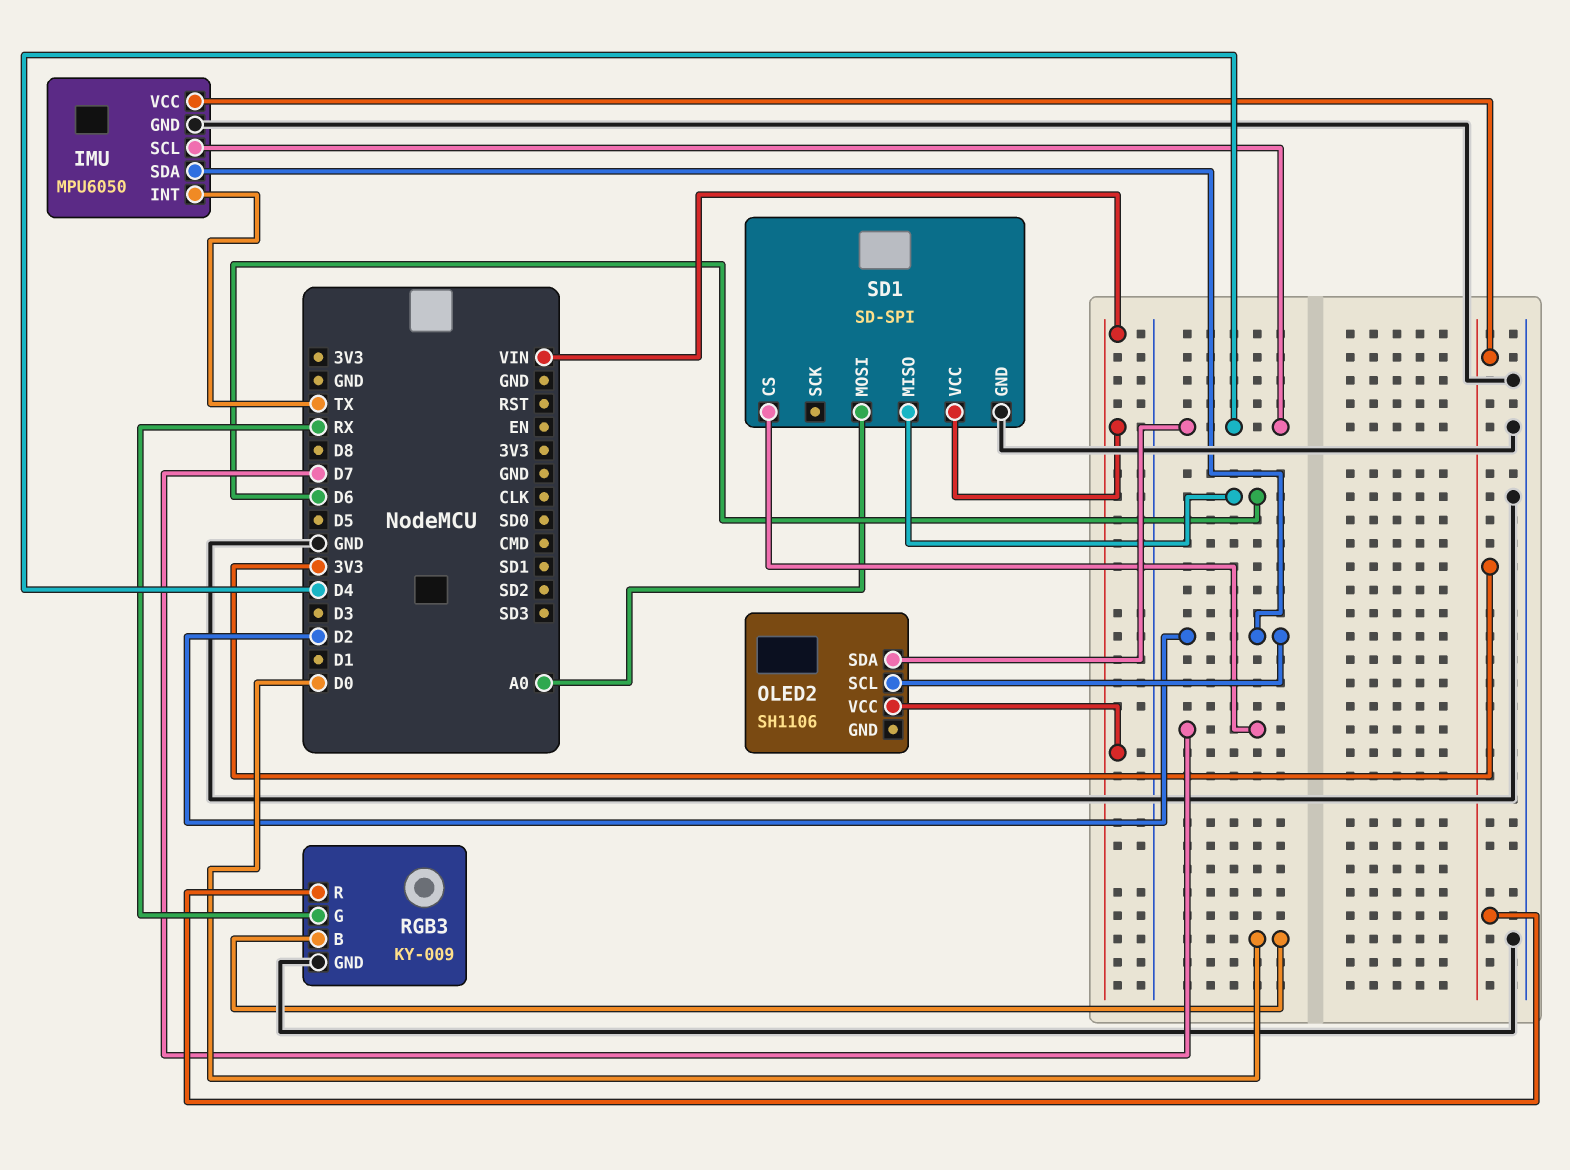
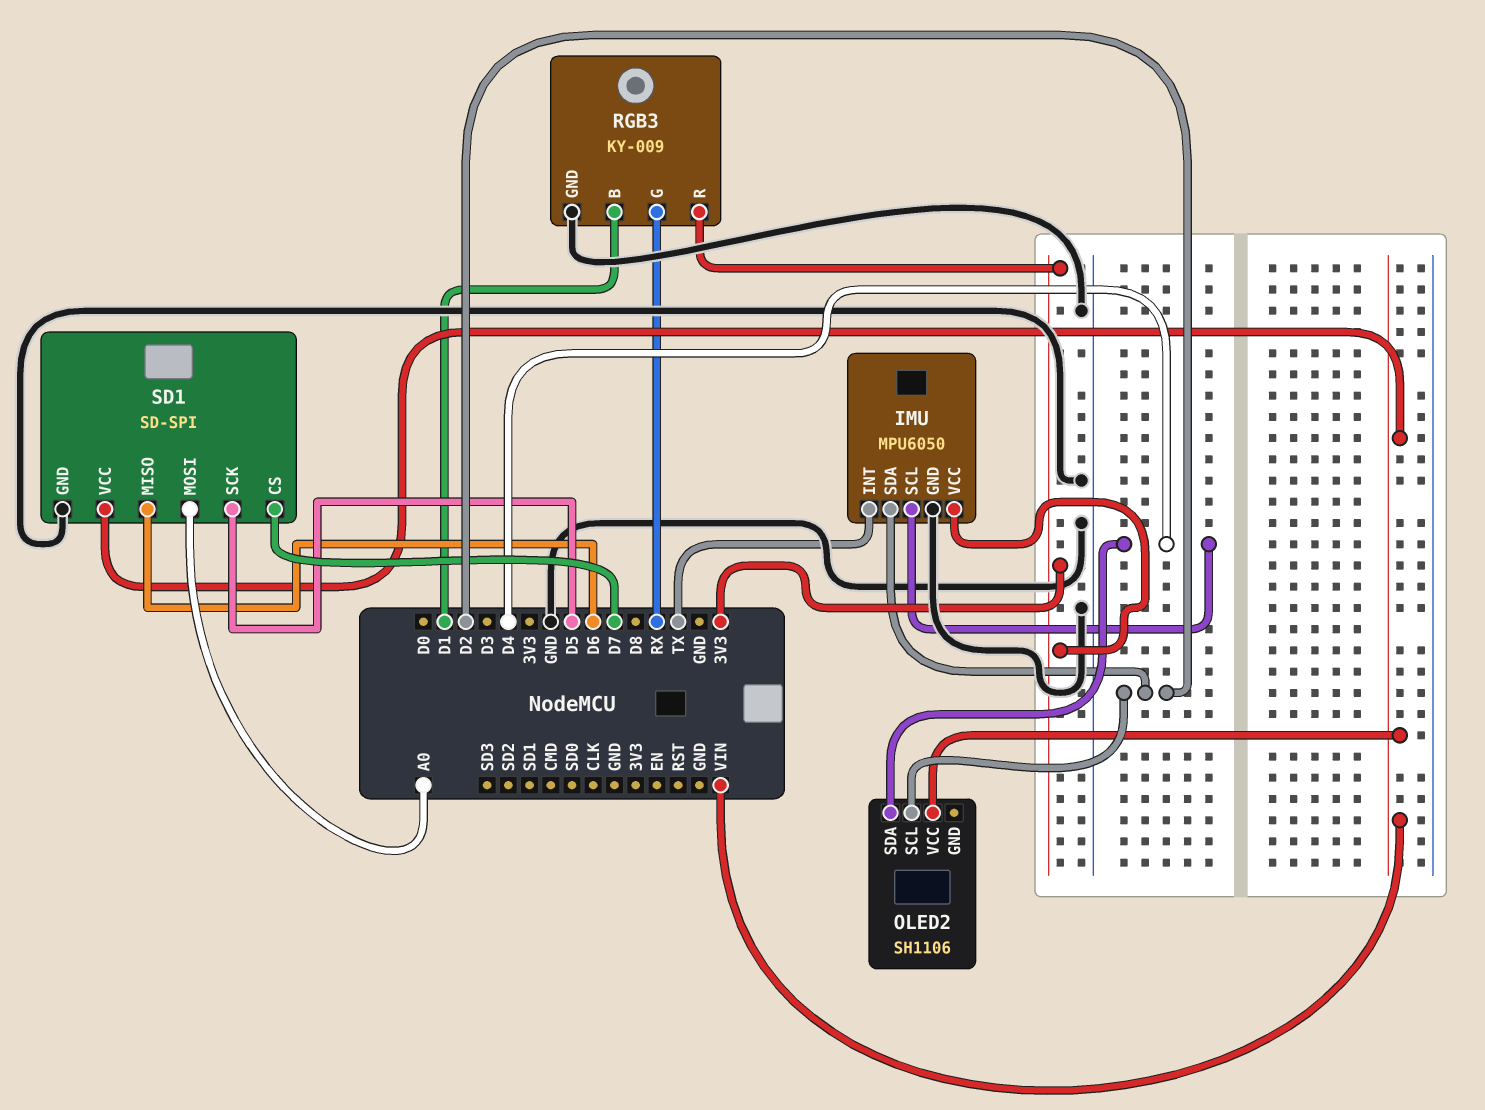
RGB3 pin B: D0 -> D1
SD1 pin SCK: none -> D5

